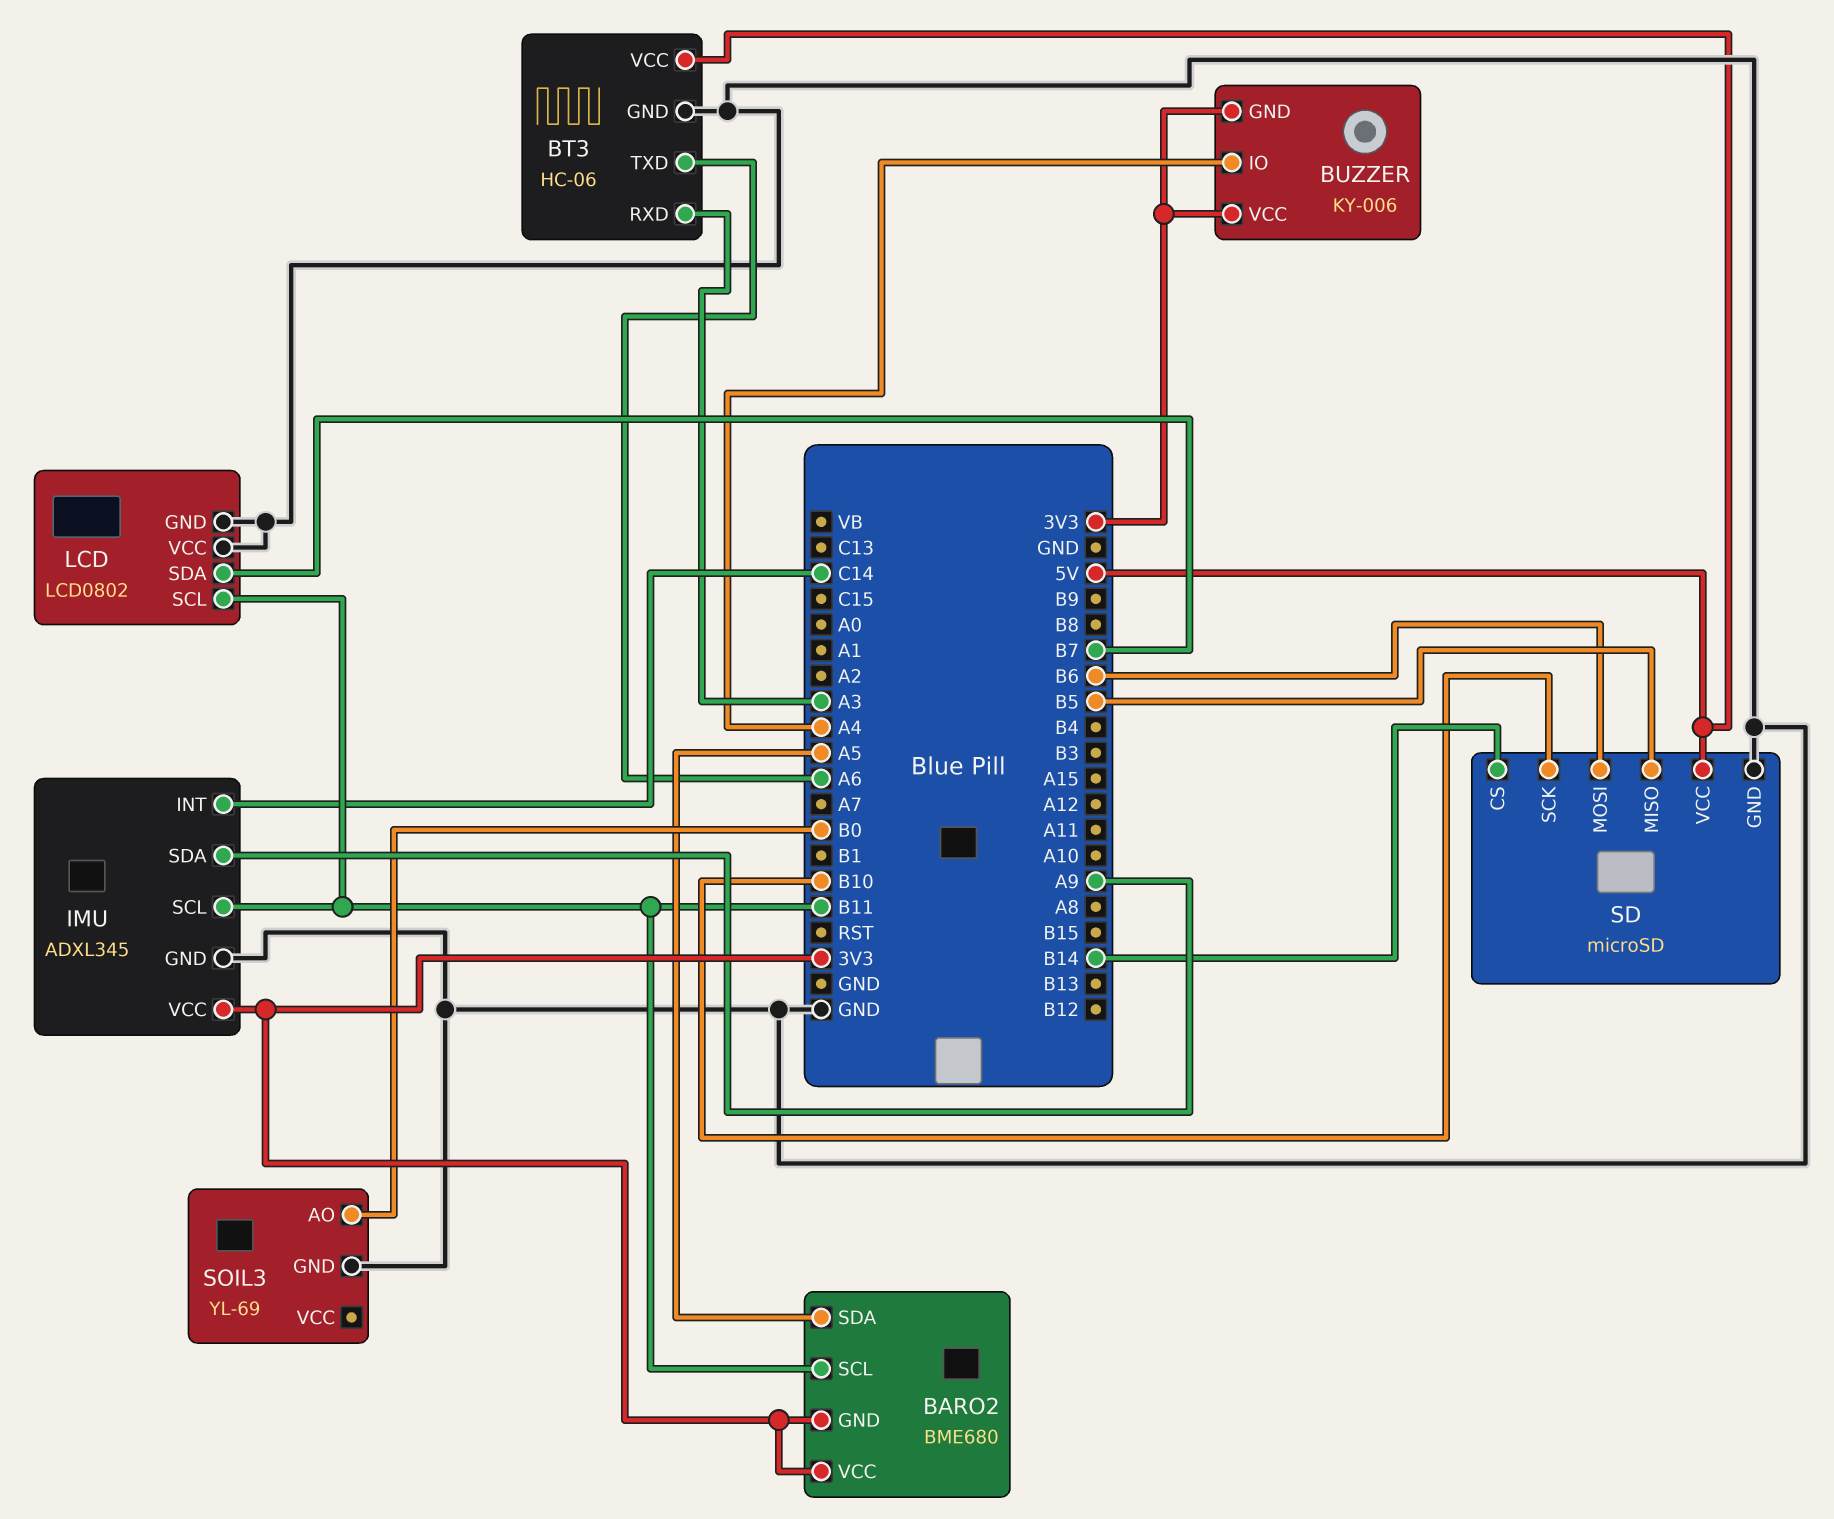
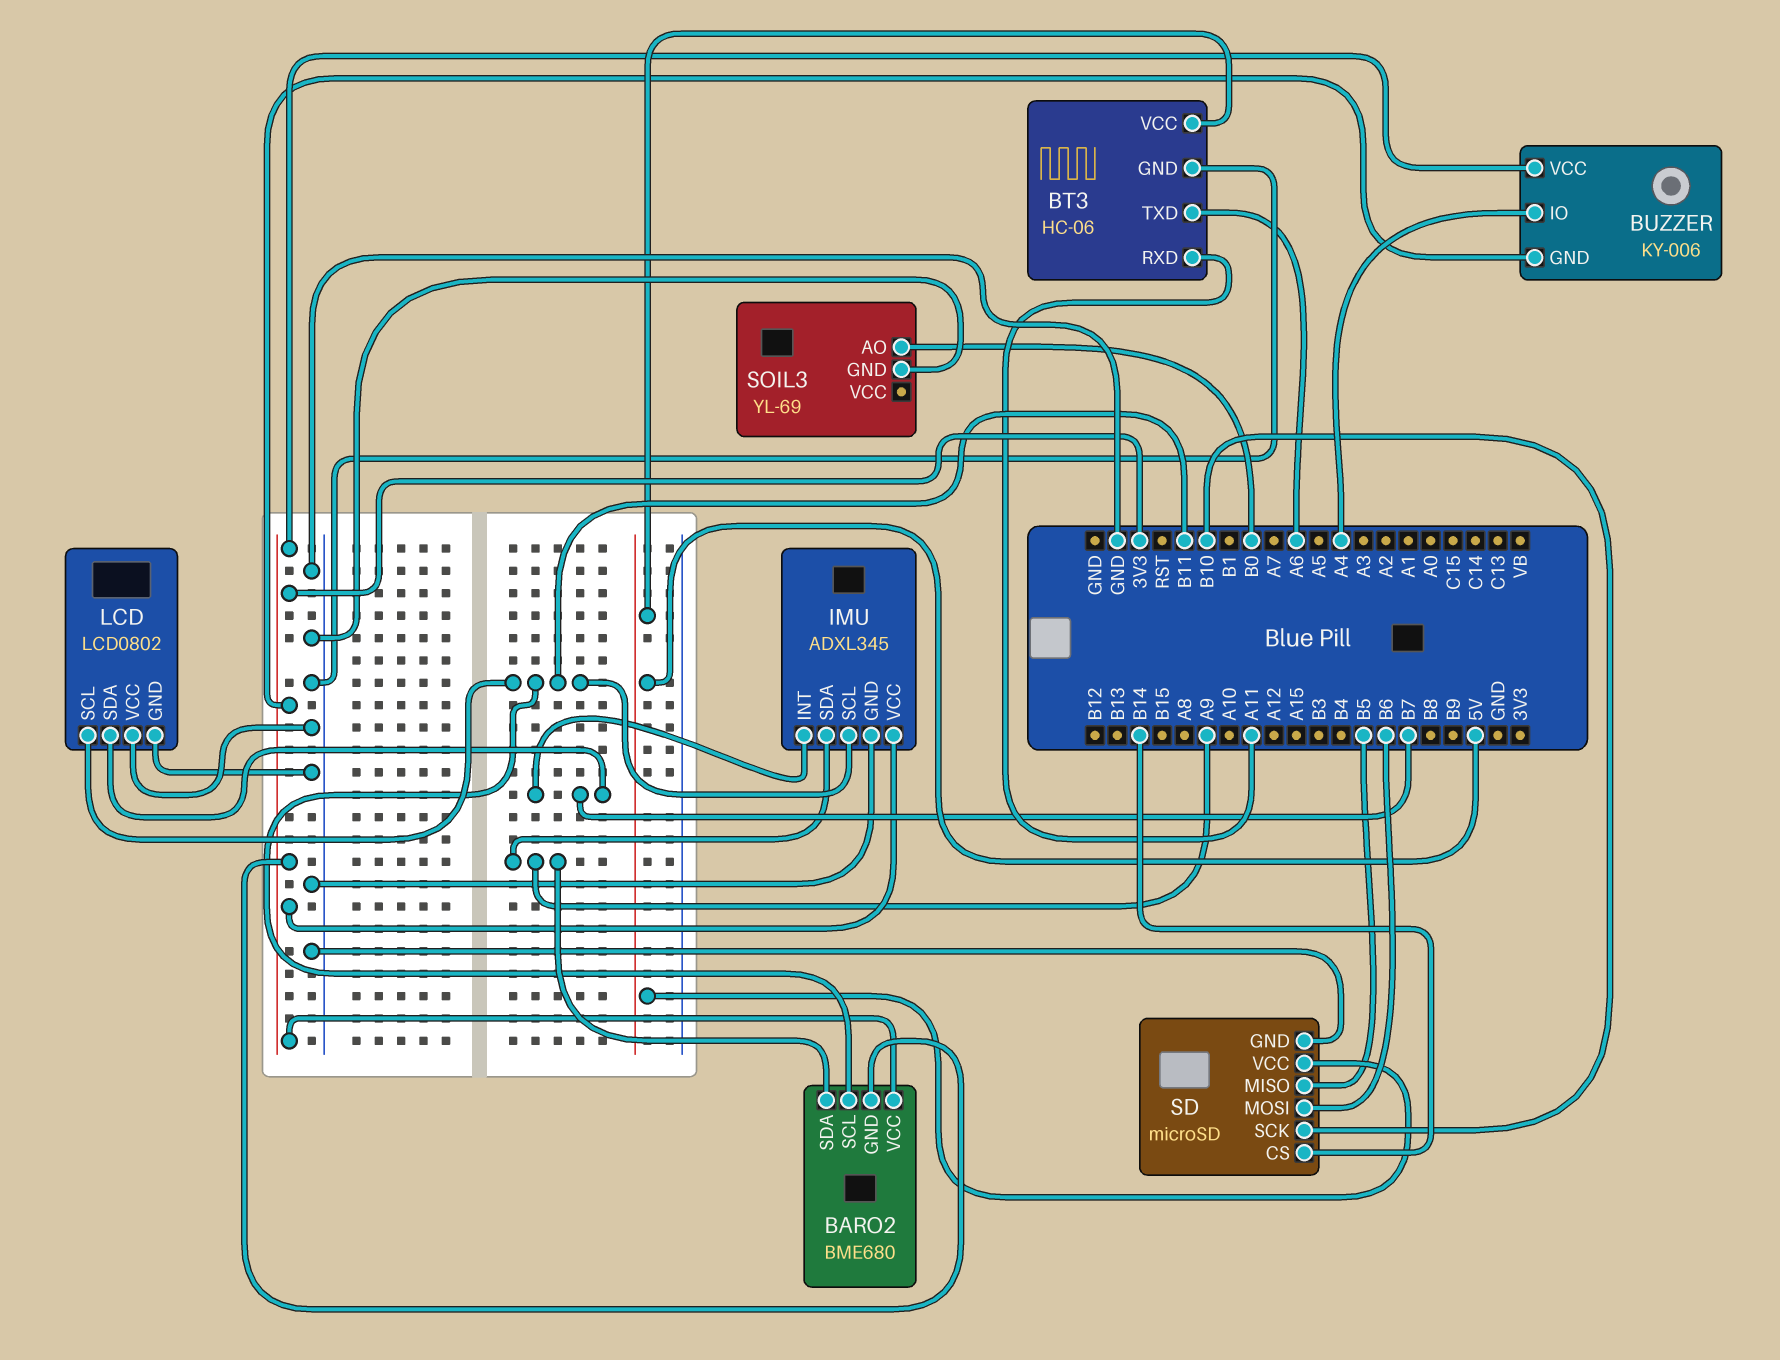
BARO2 pin SDA: A5 -> A9
BT3 pin RXD: A3 -> A11
IMU pin INT: C14 -> B7

